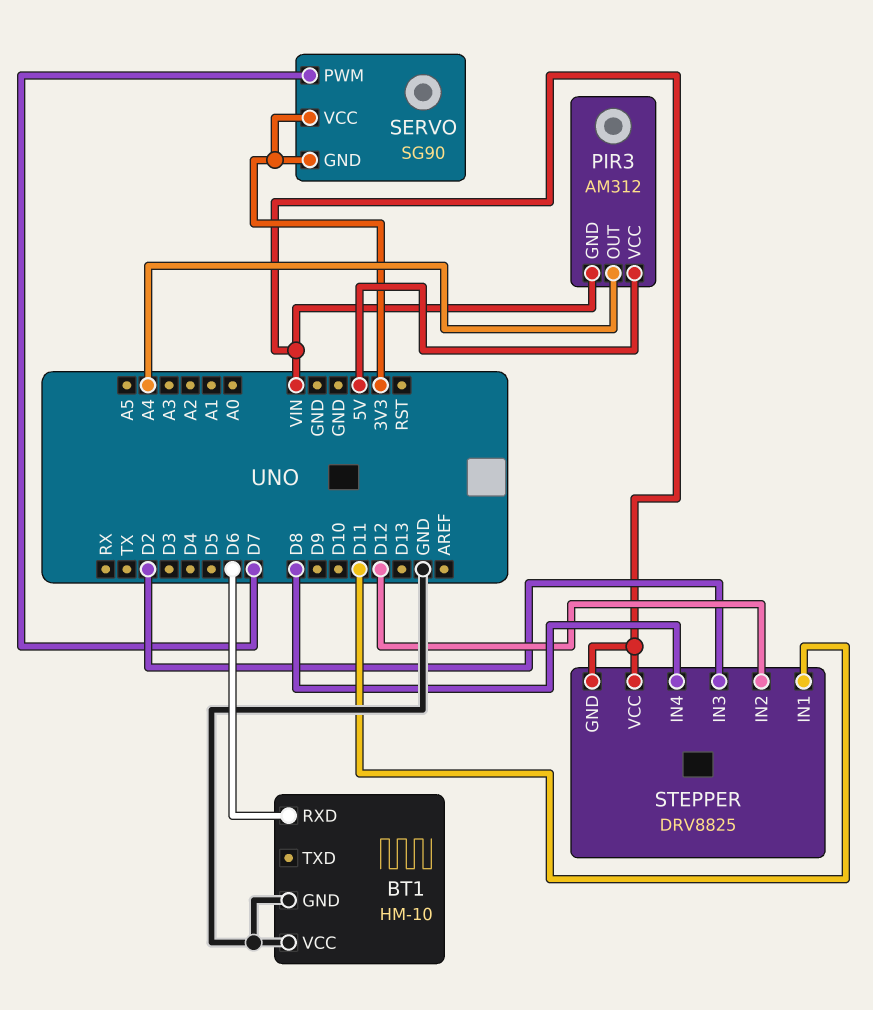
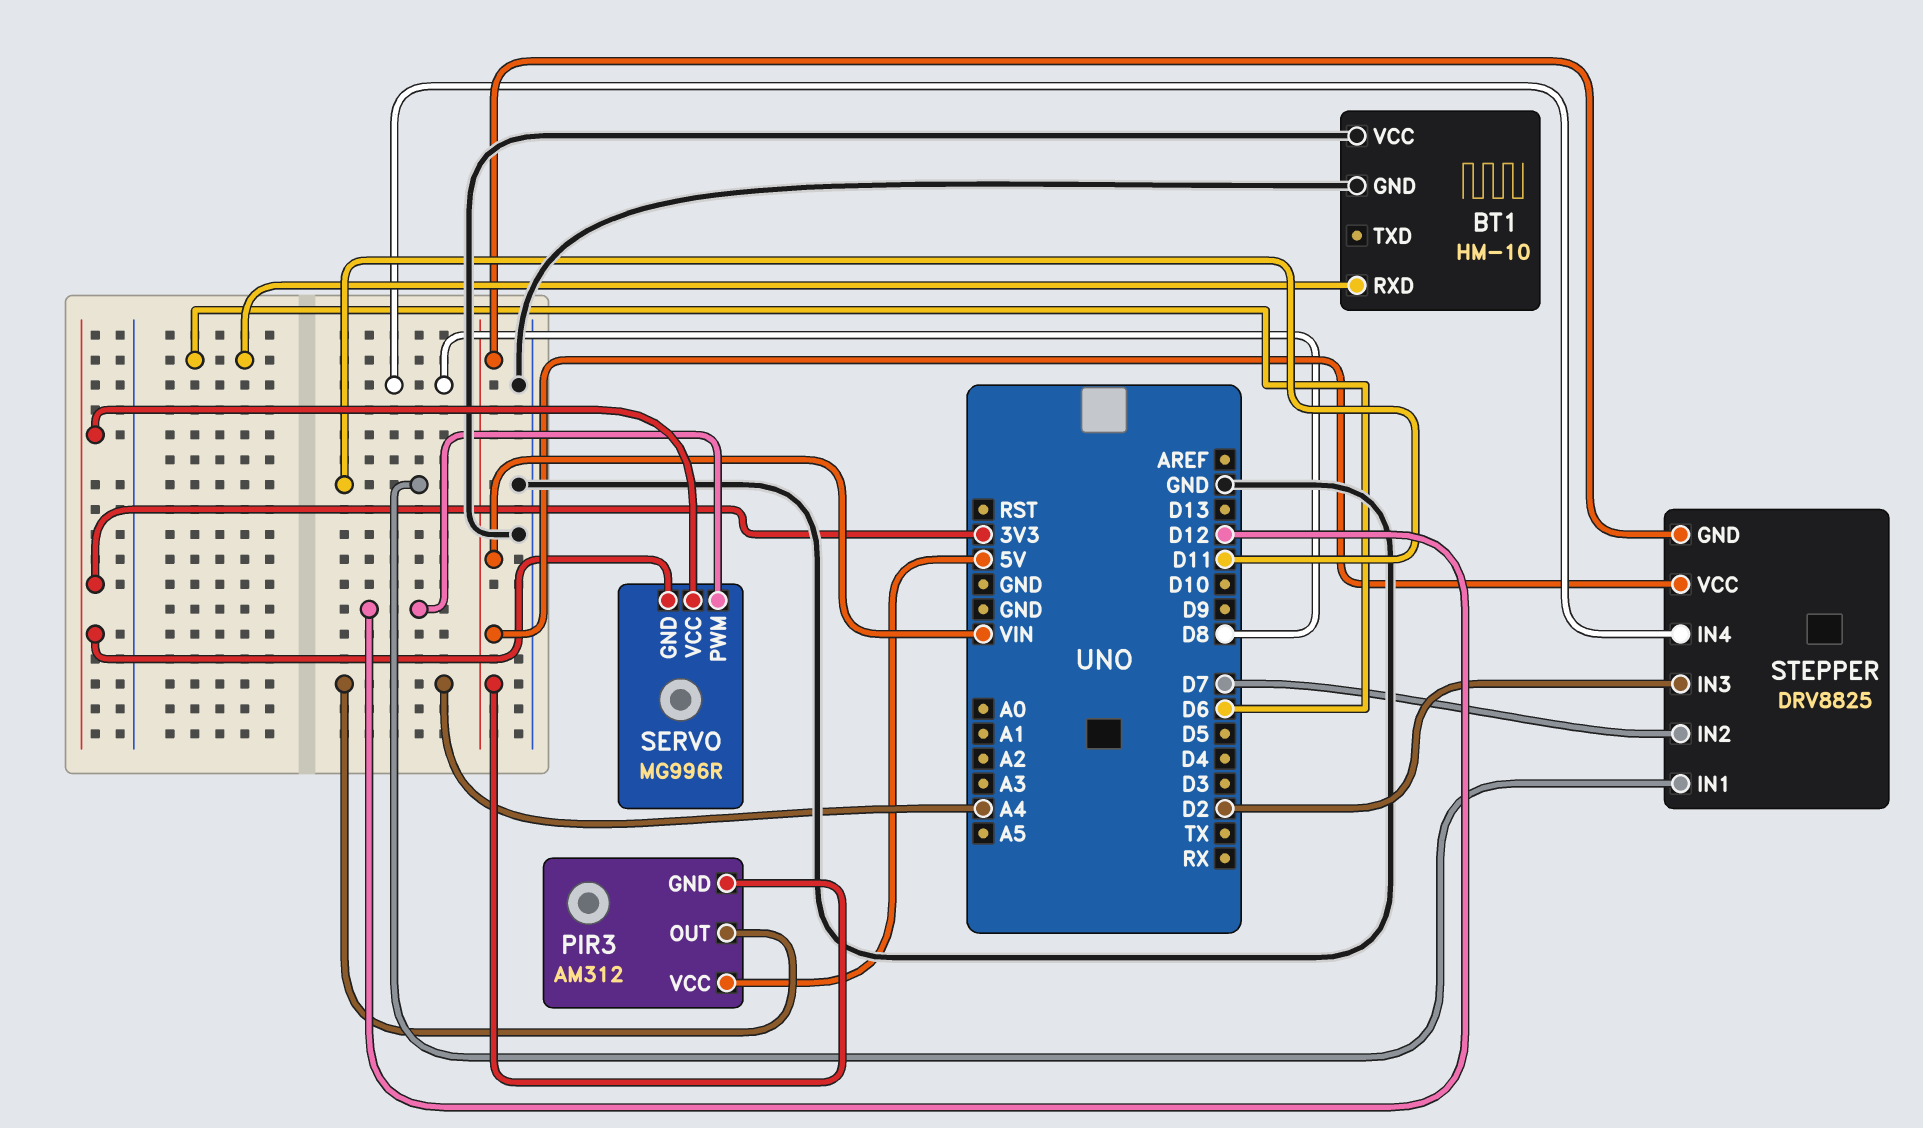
SERVO: SG90 -> MG996R
SERVO pin PWM: D7 -> D12
STEPPER pin IN2: D12 -> D7

